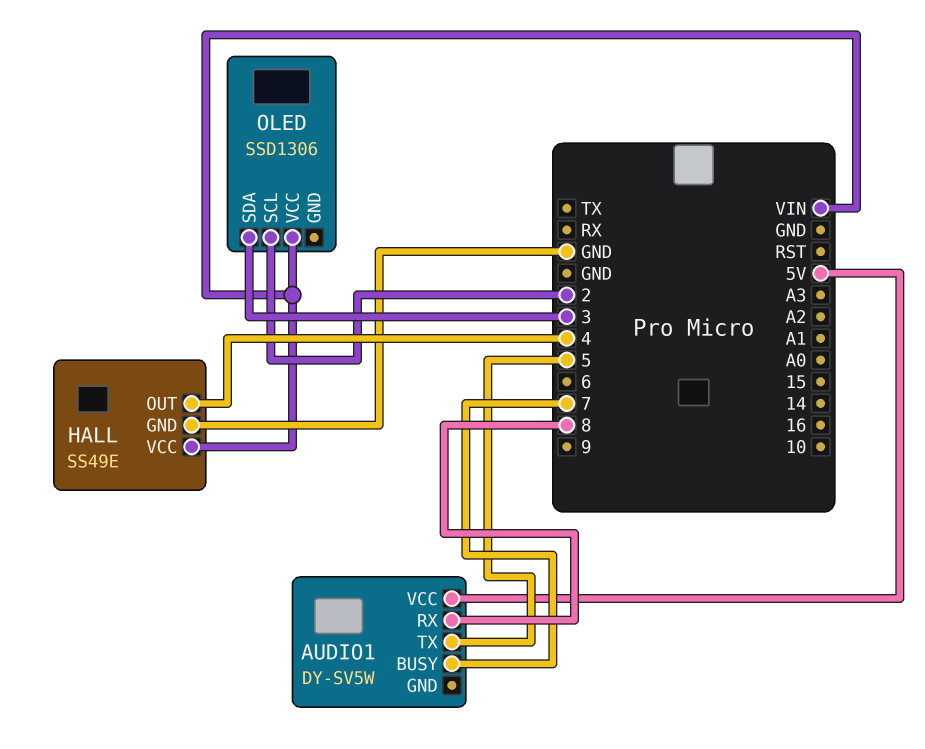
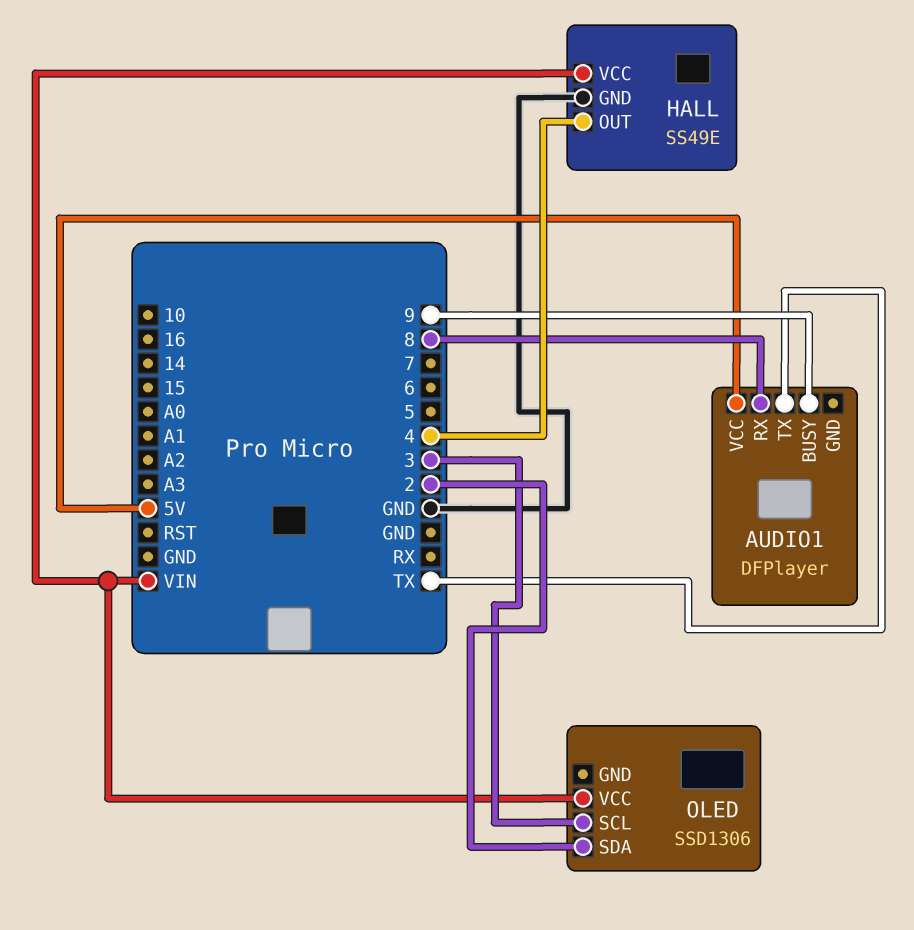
AUDIO1: DY-SV5W -> DFPlayer
AUDIO1 pin BUSY: 7 -> 9
AUDIO1 pin TX: 5 -> TX
OLED pin SCL: 2 -> 3
OLED pin SDA: 3 -> 2

